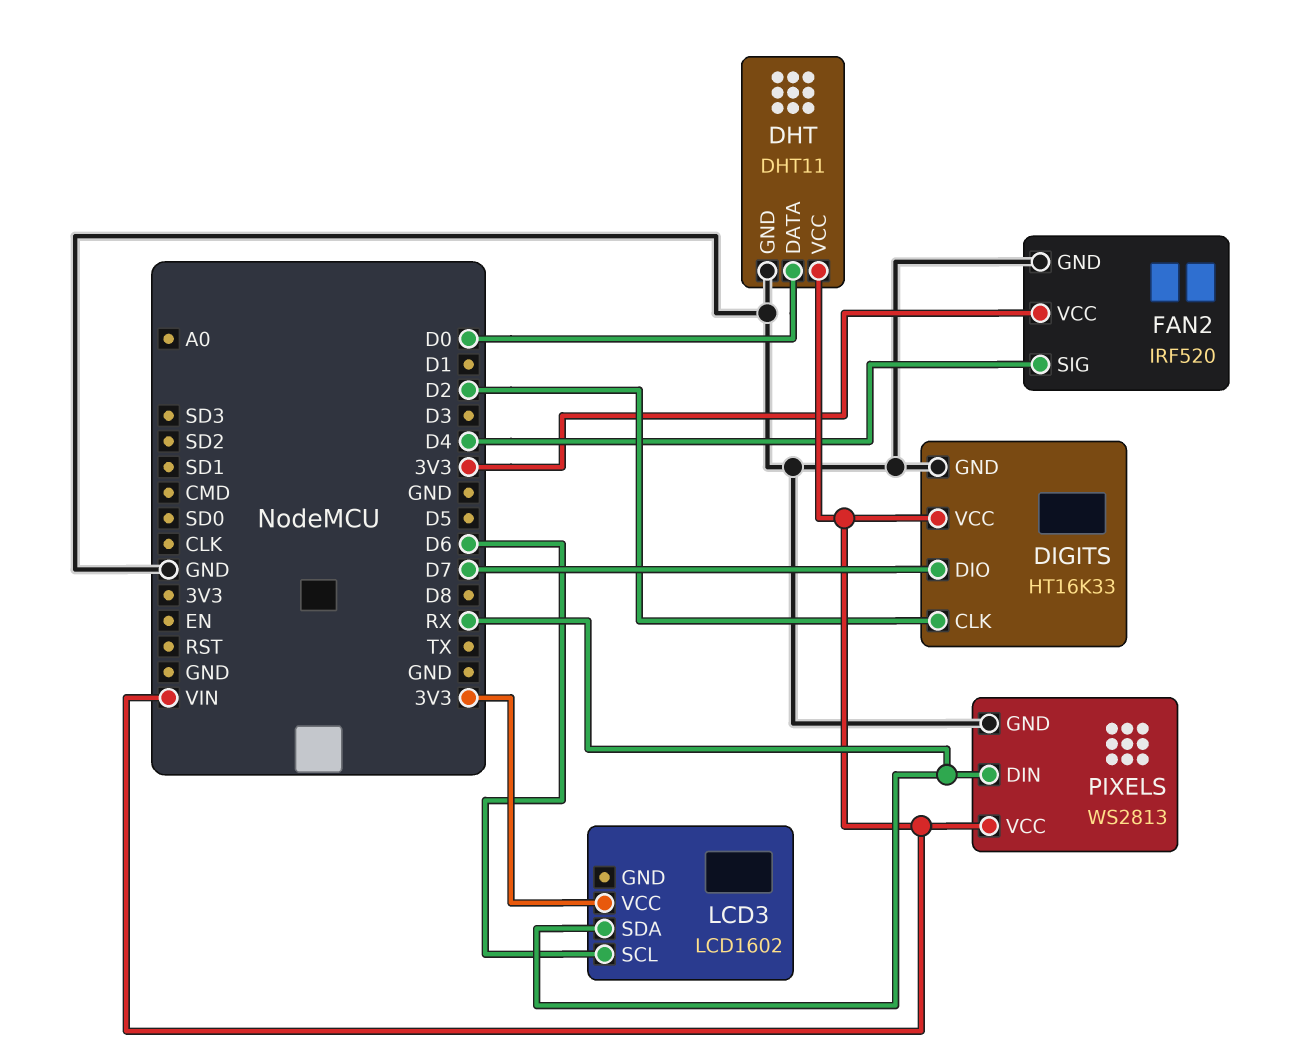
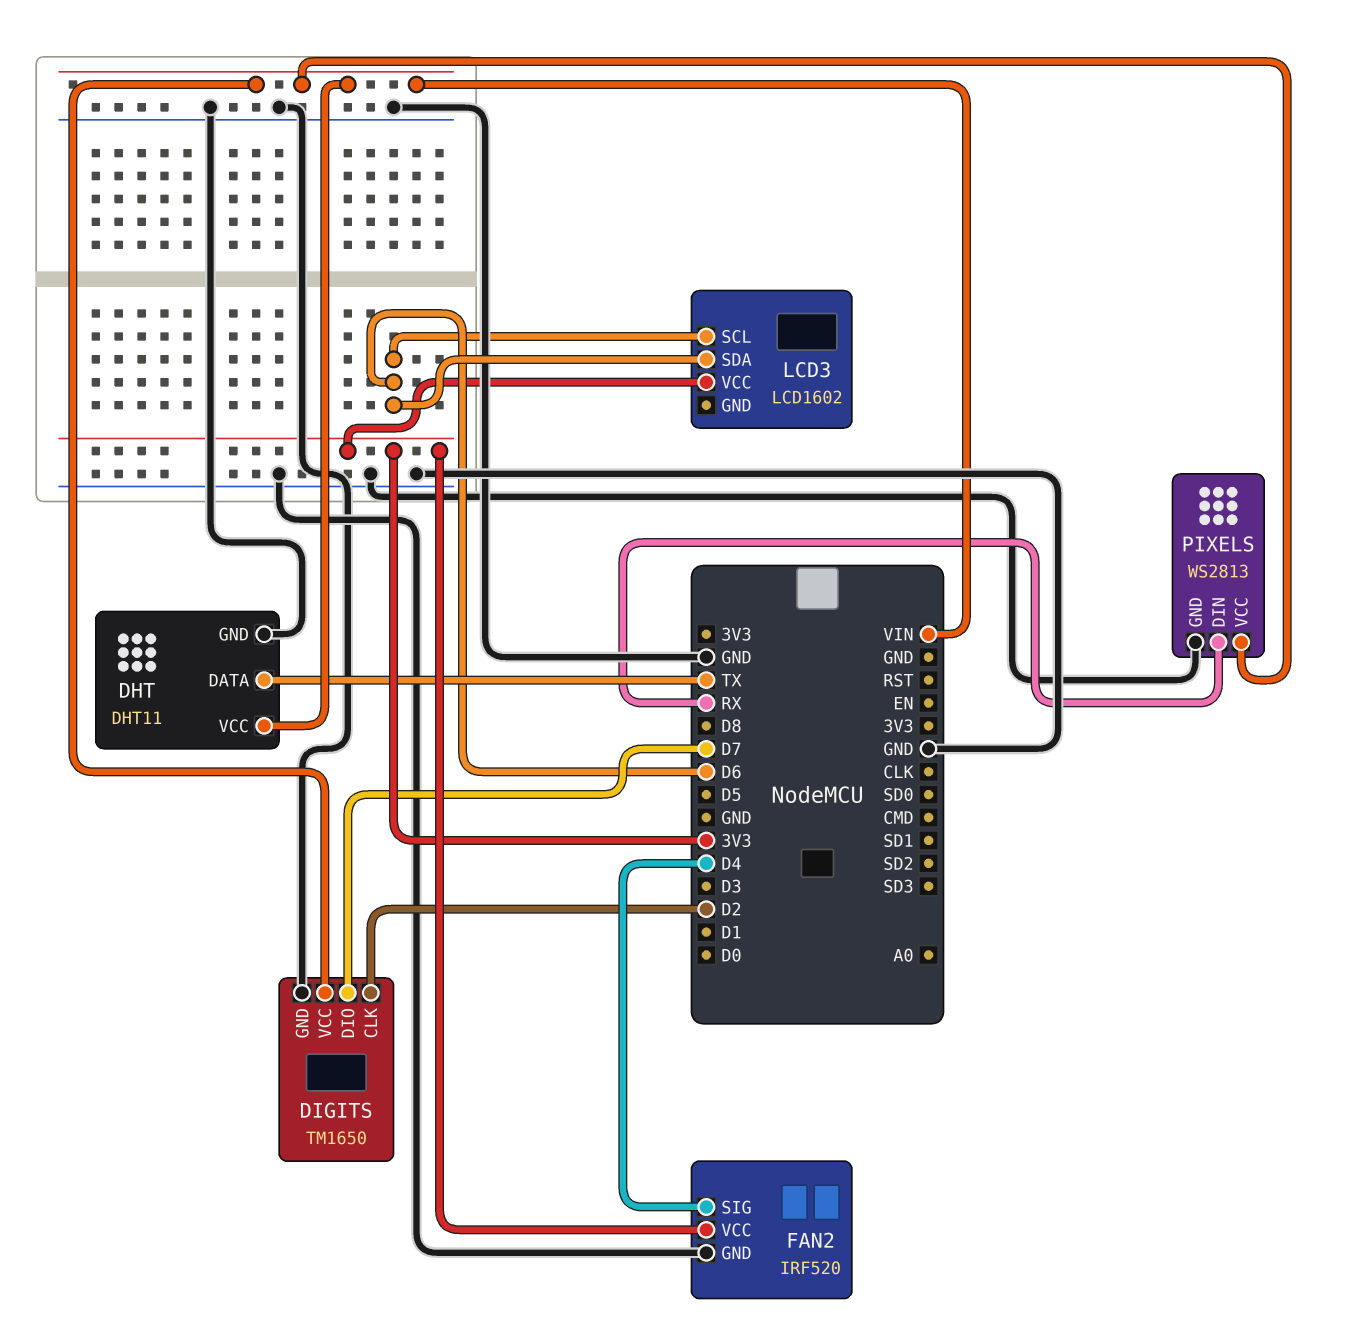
DHT pin DATA: D0 -> TX
DIGITS: HT16K33 -> TM1650
LCD3 pin SDA: RX -> D6

